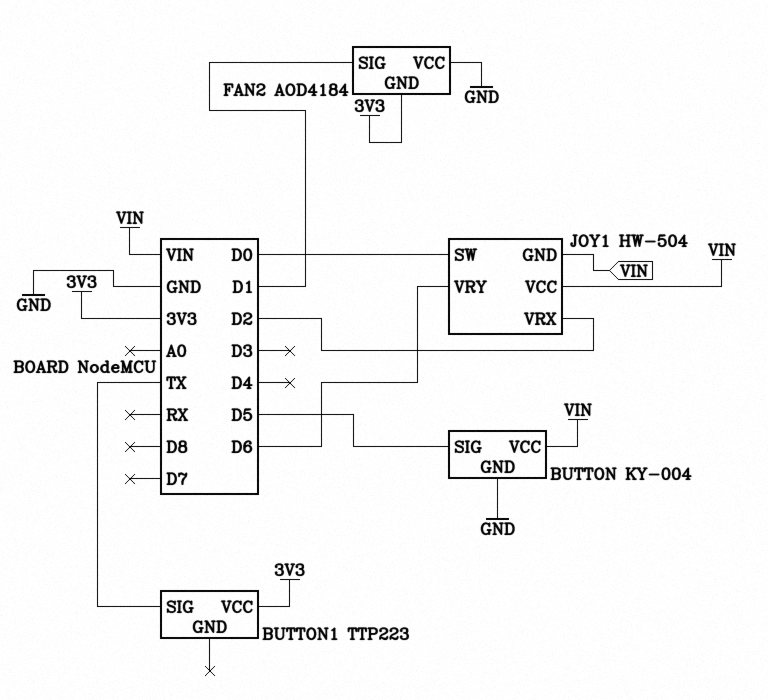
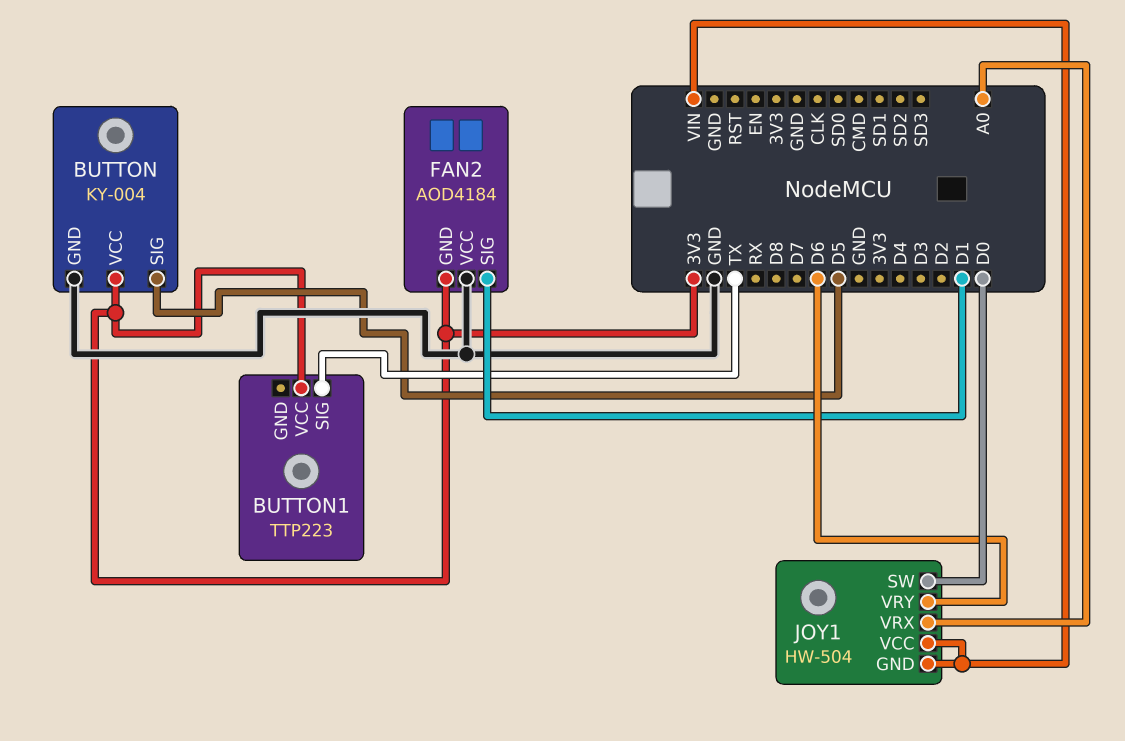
BUTTON pin VCC: VIN -> 3V3
JOY1 pin VRX: D2 -> A0

